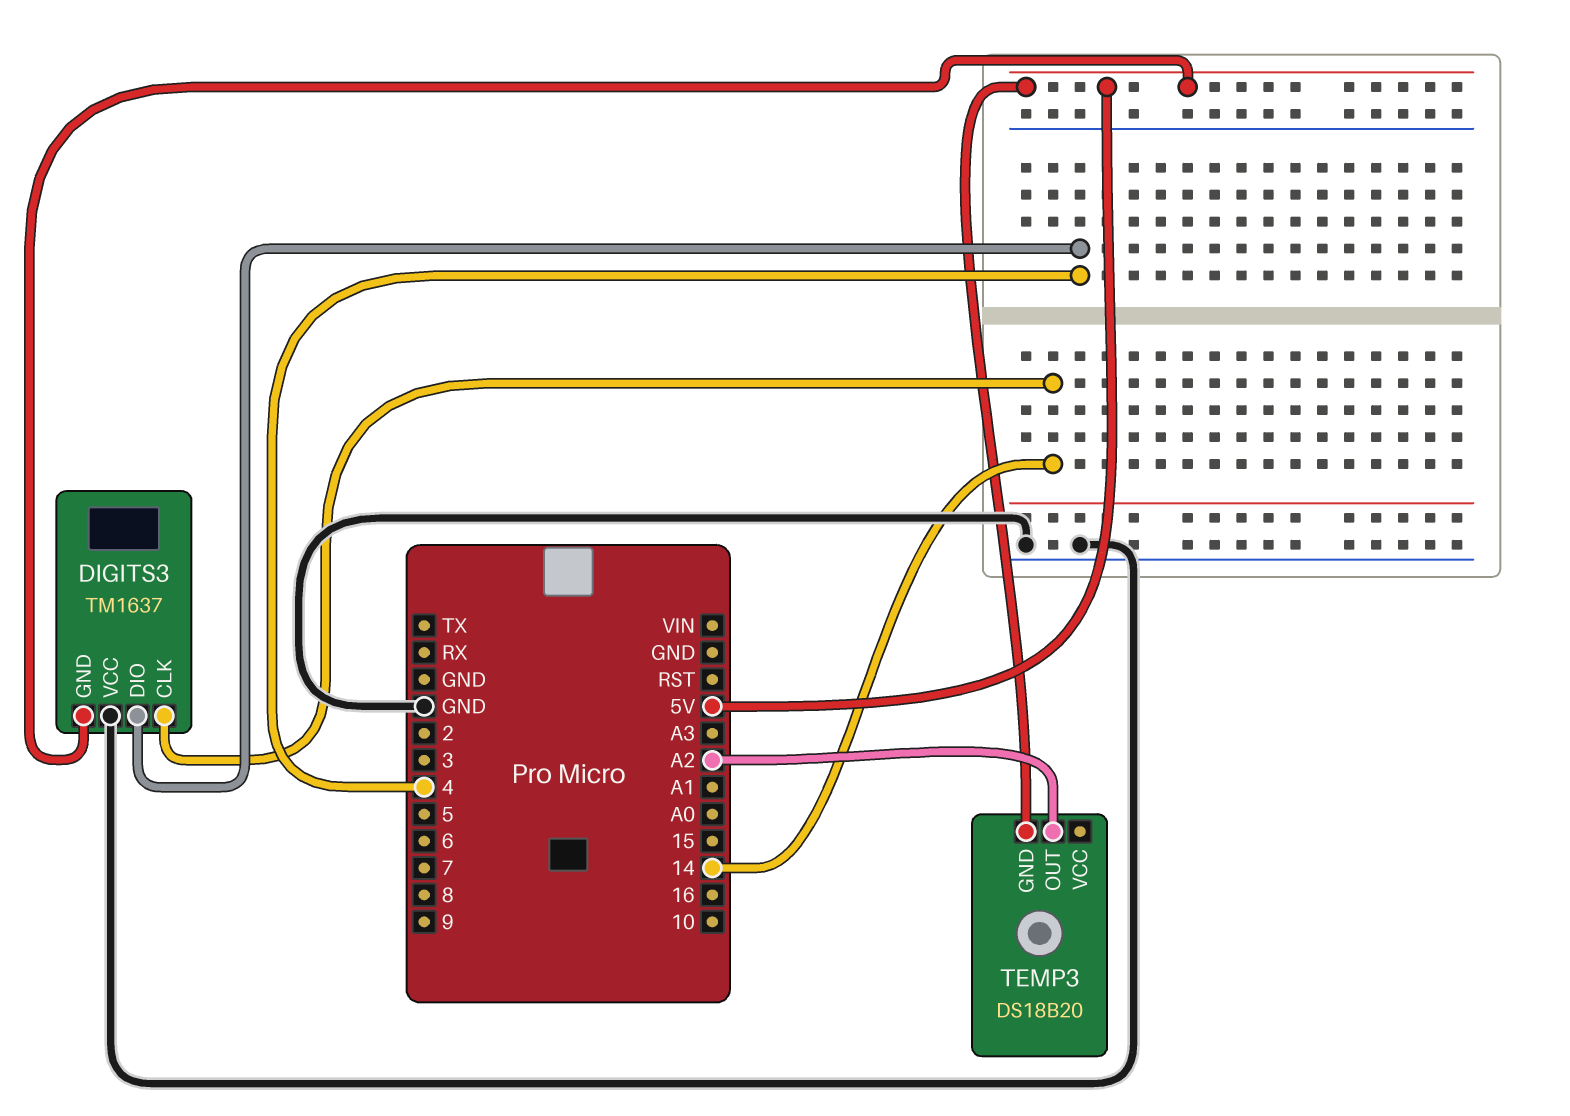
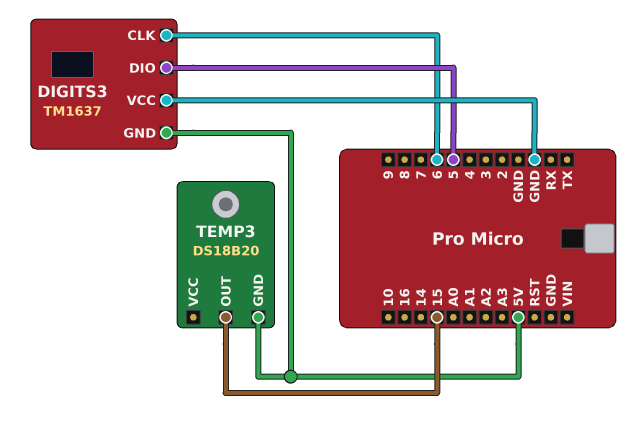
DIGITS3 pin CLK: 14 -> 6
DIGITS3 pin DIO: 4 -> 5
TEMP3 pin OUT: A2 -> 15

